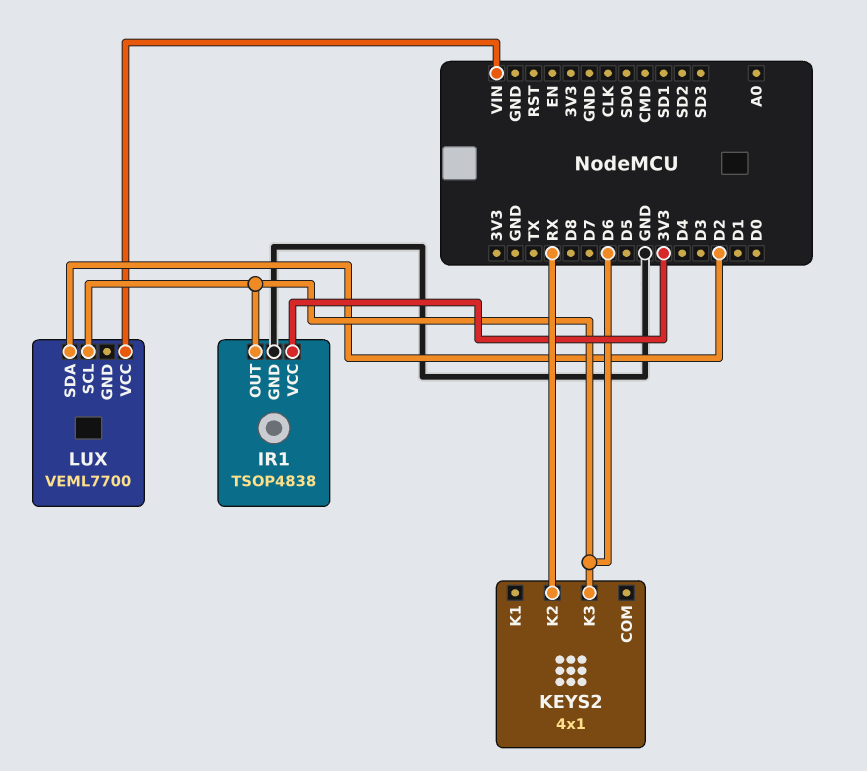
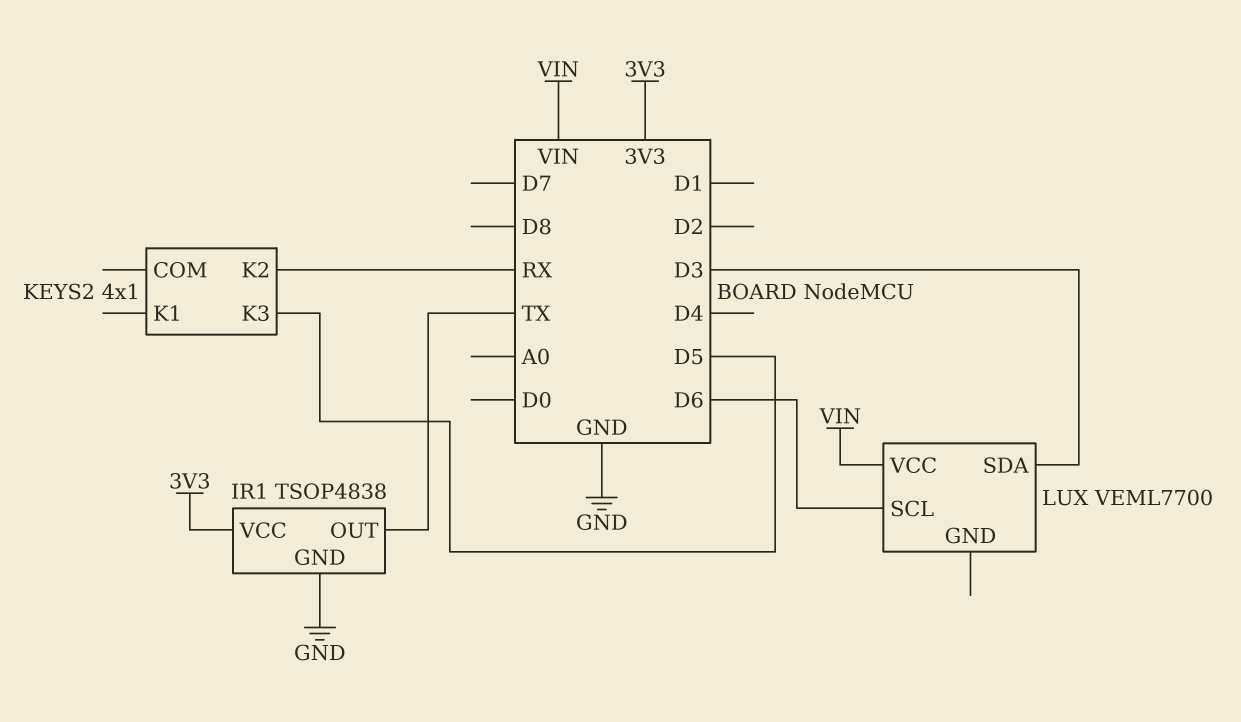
IR1 pin OUT: D6 -> TX
KEYS2 pin K3: D6 -> D5
LUX pin SDA: D2 -> D3

